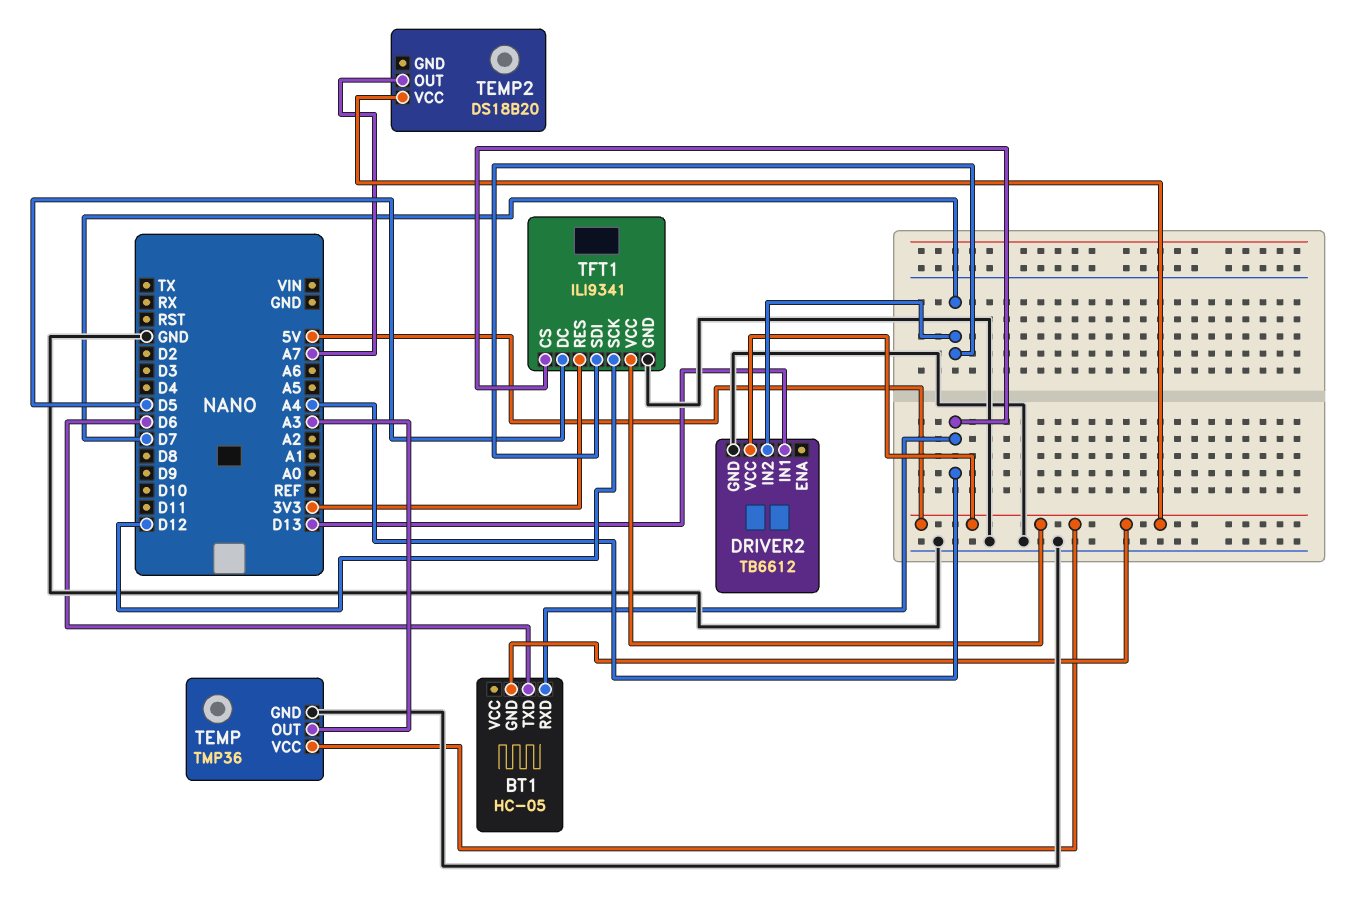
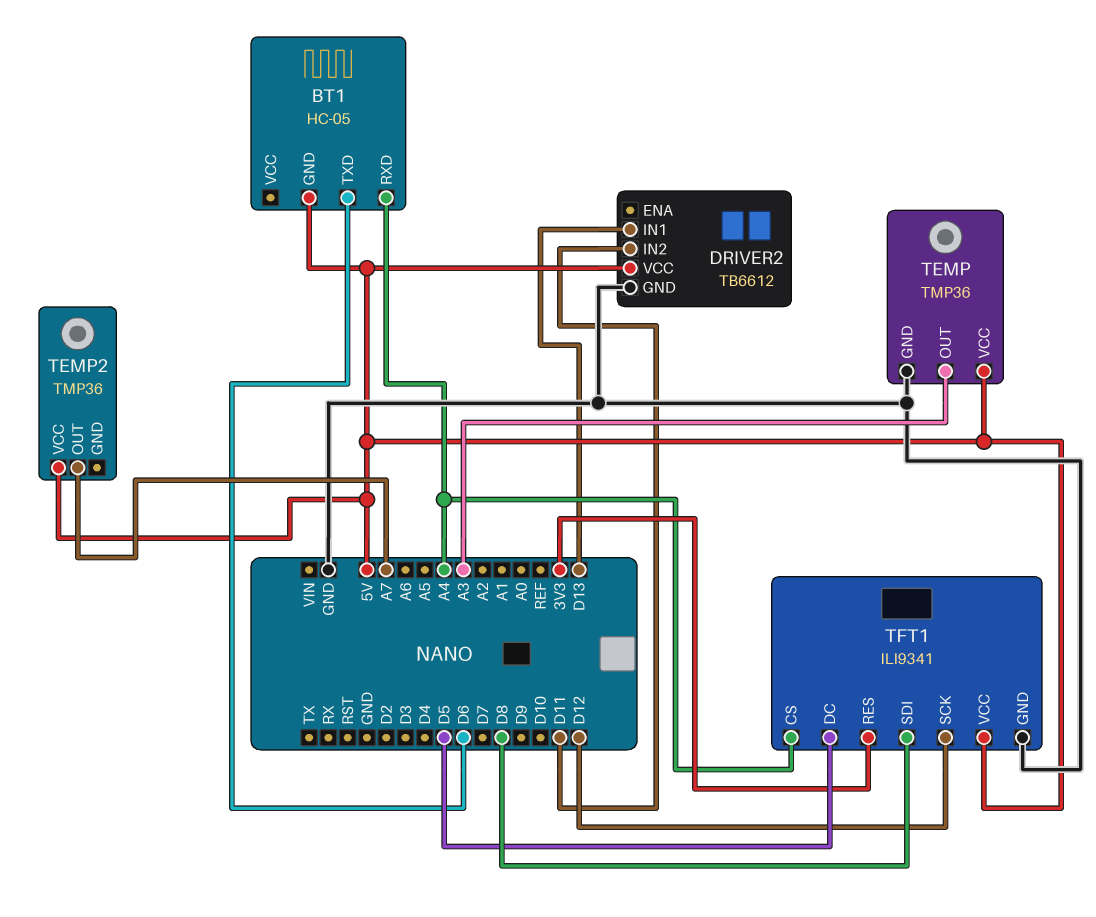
DRIVER2 pin IN2: D7 -> D11
TEMP2: DS18B20 -> TMP36
TFT1 pin SDI: D7 -> D8

